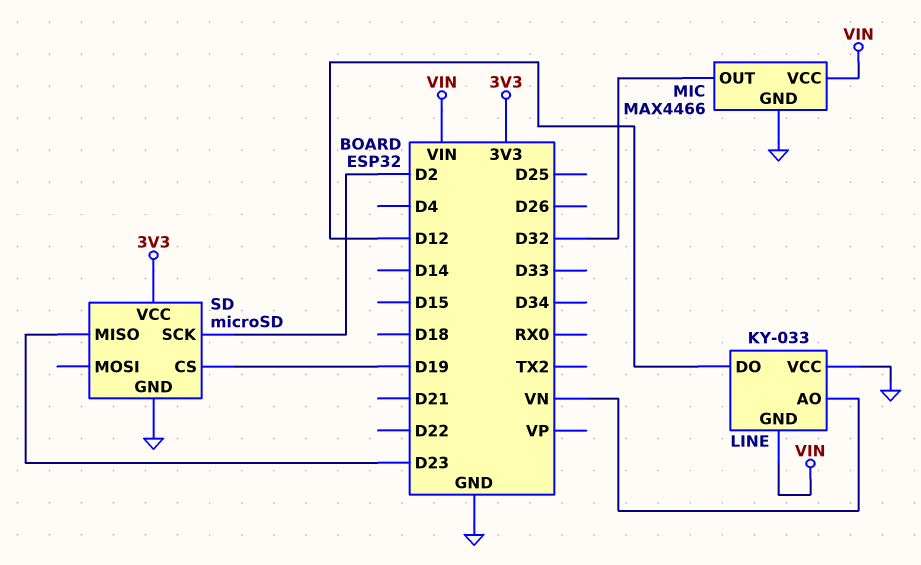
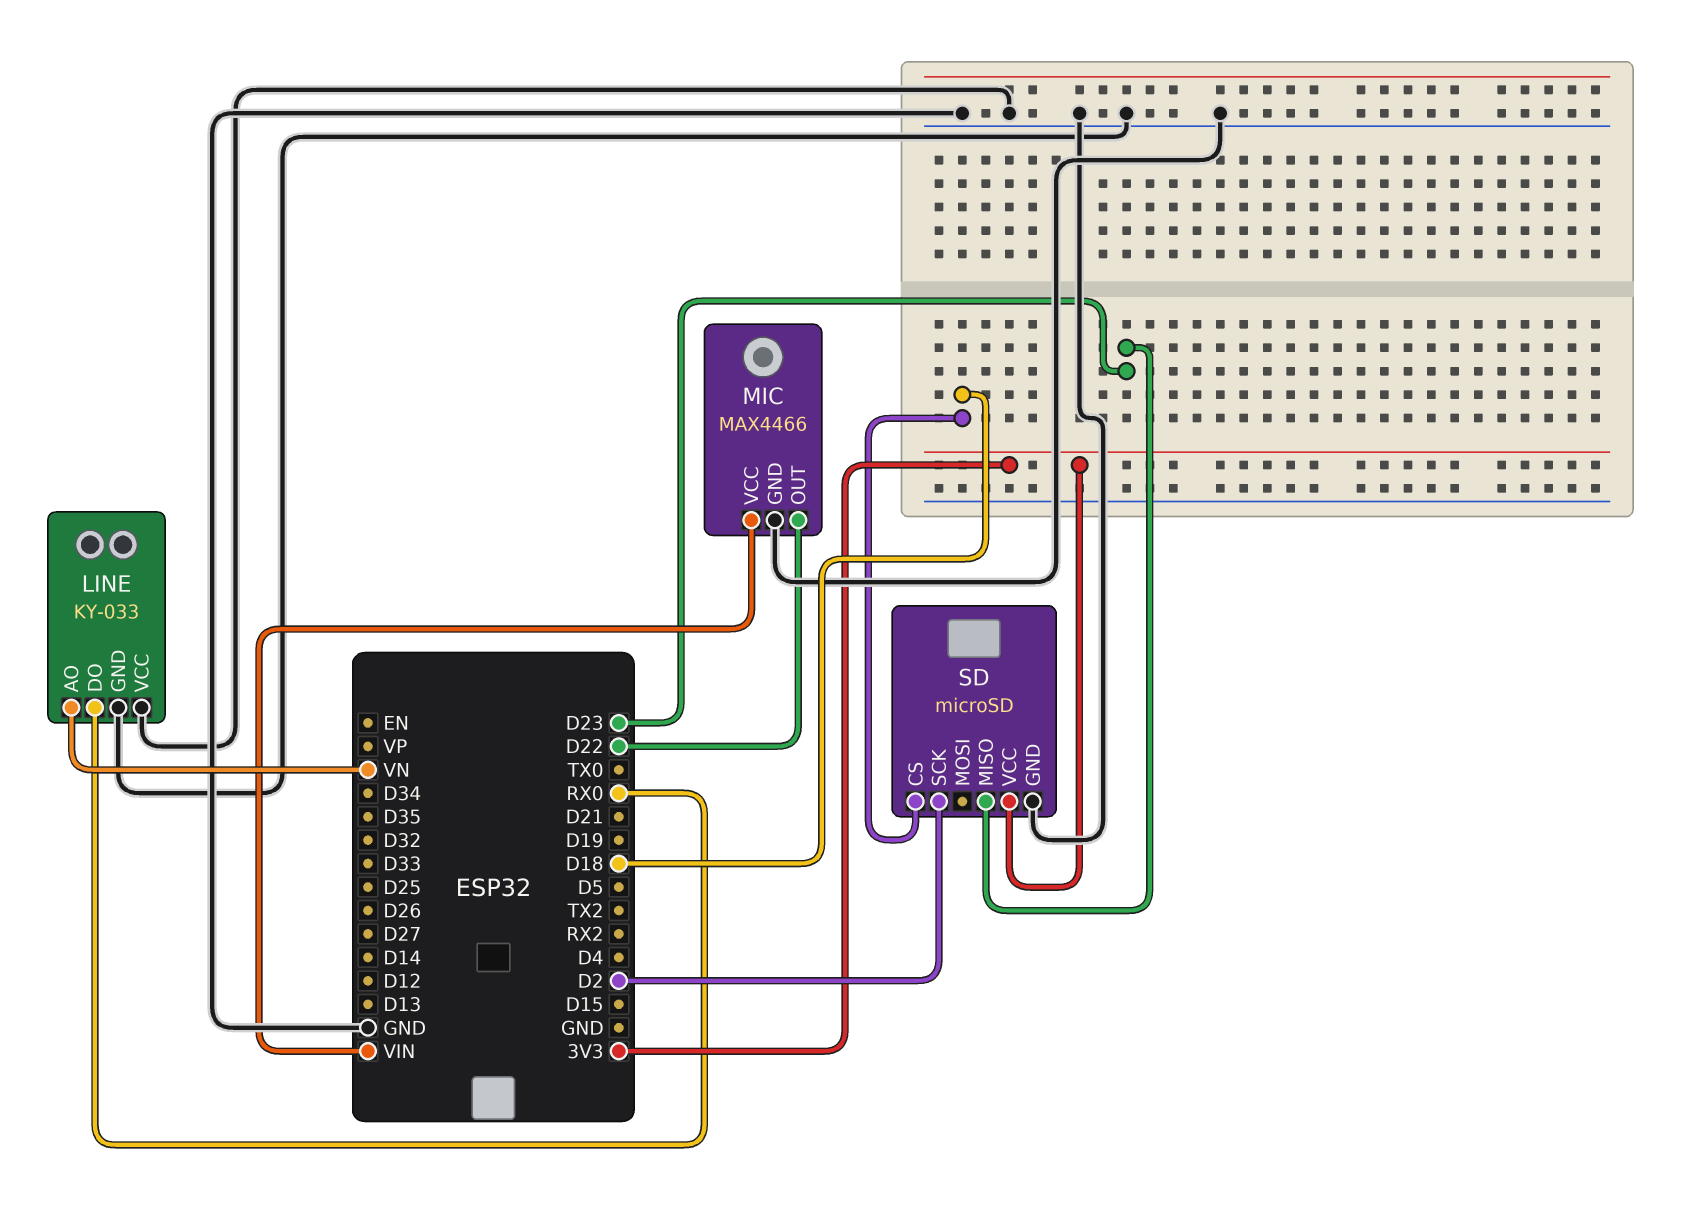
LINE pin DO: D12 -> RX0
LINE pin GND: VIN -> GND
MIC pin OUT: D32 -> D22
SD pin CS: D19 -> D18

